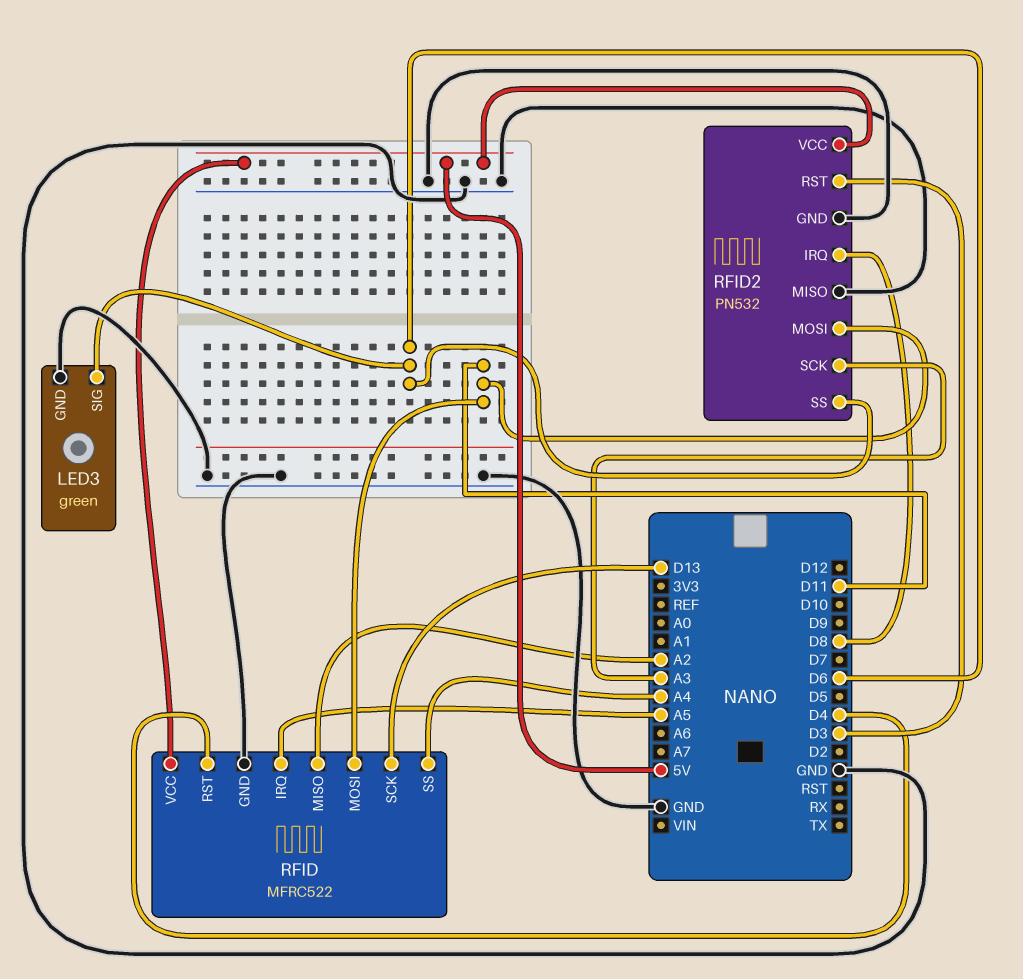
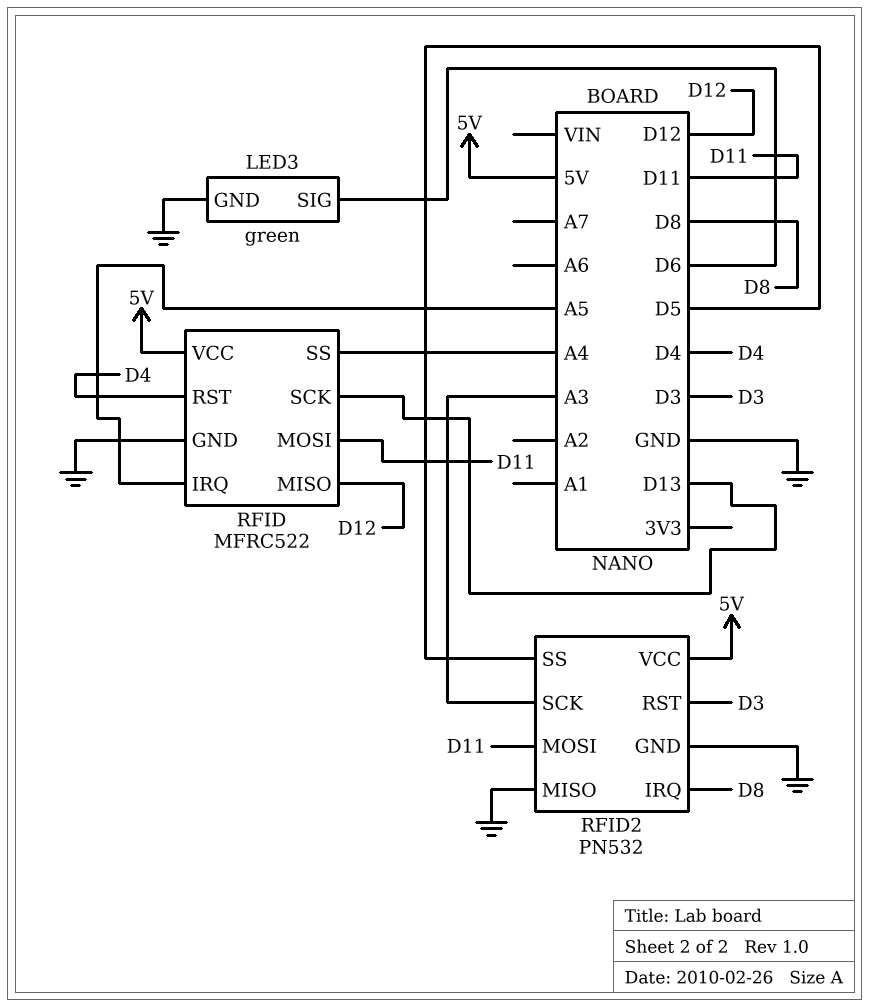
RFID pin MISO: A2 -> D12
RFID2 pin SS: D6 -> D5

